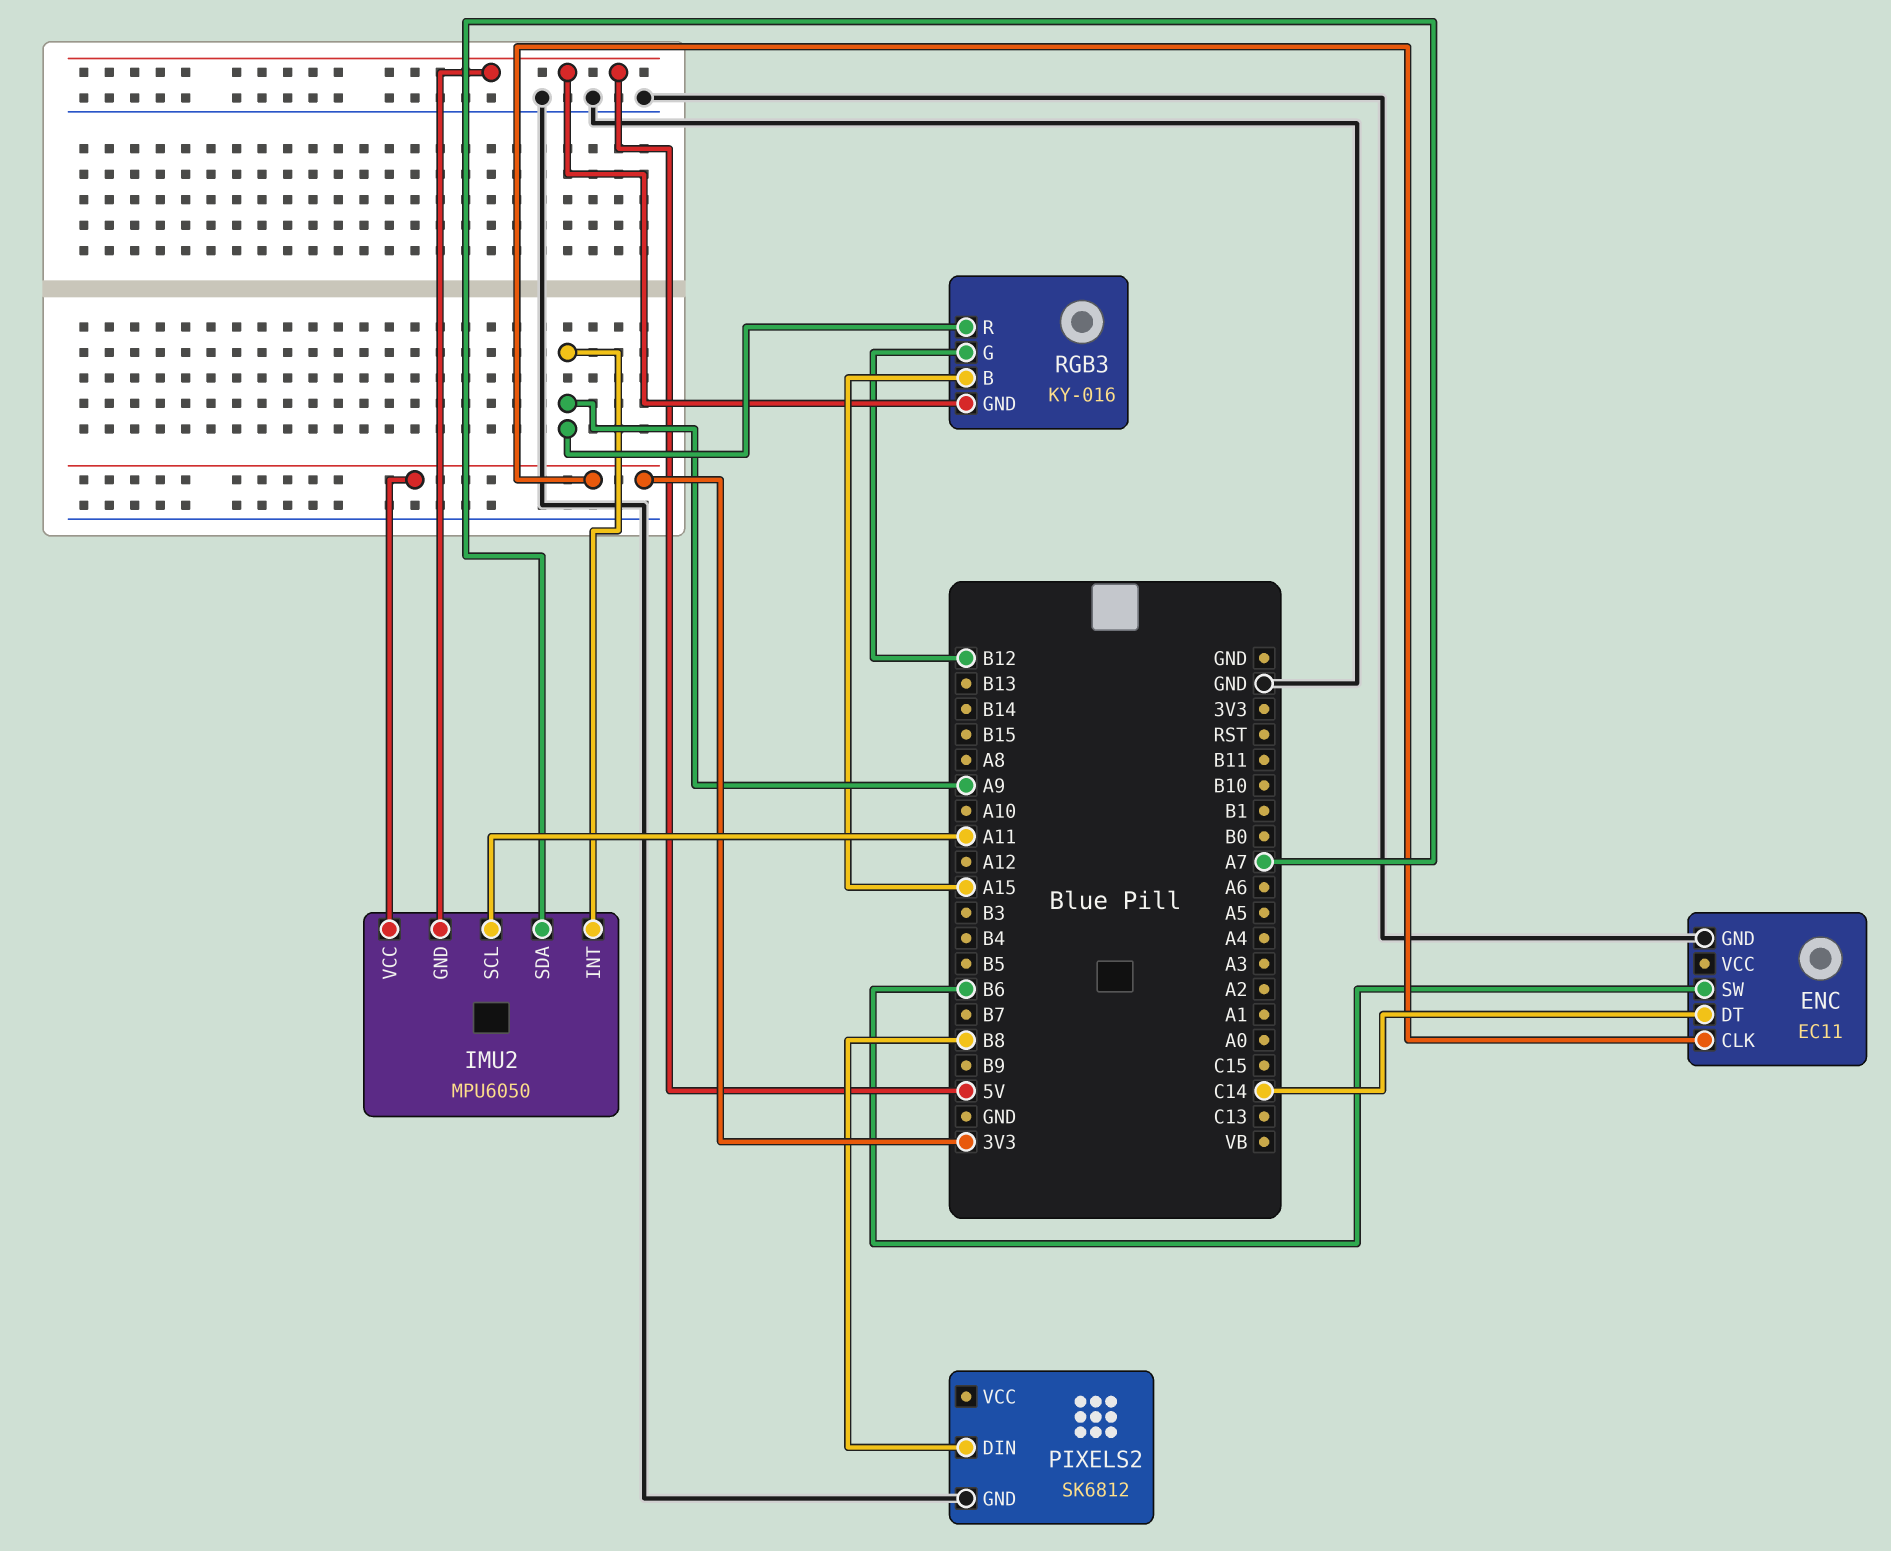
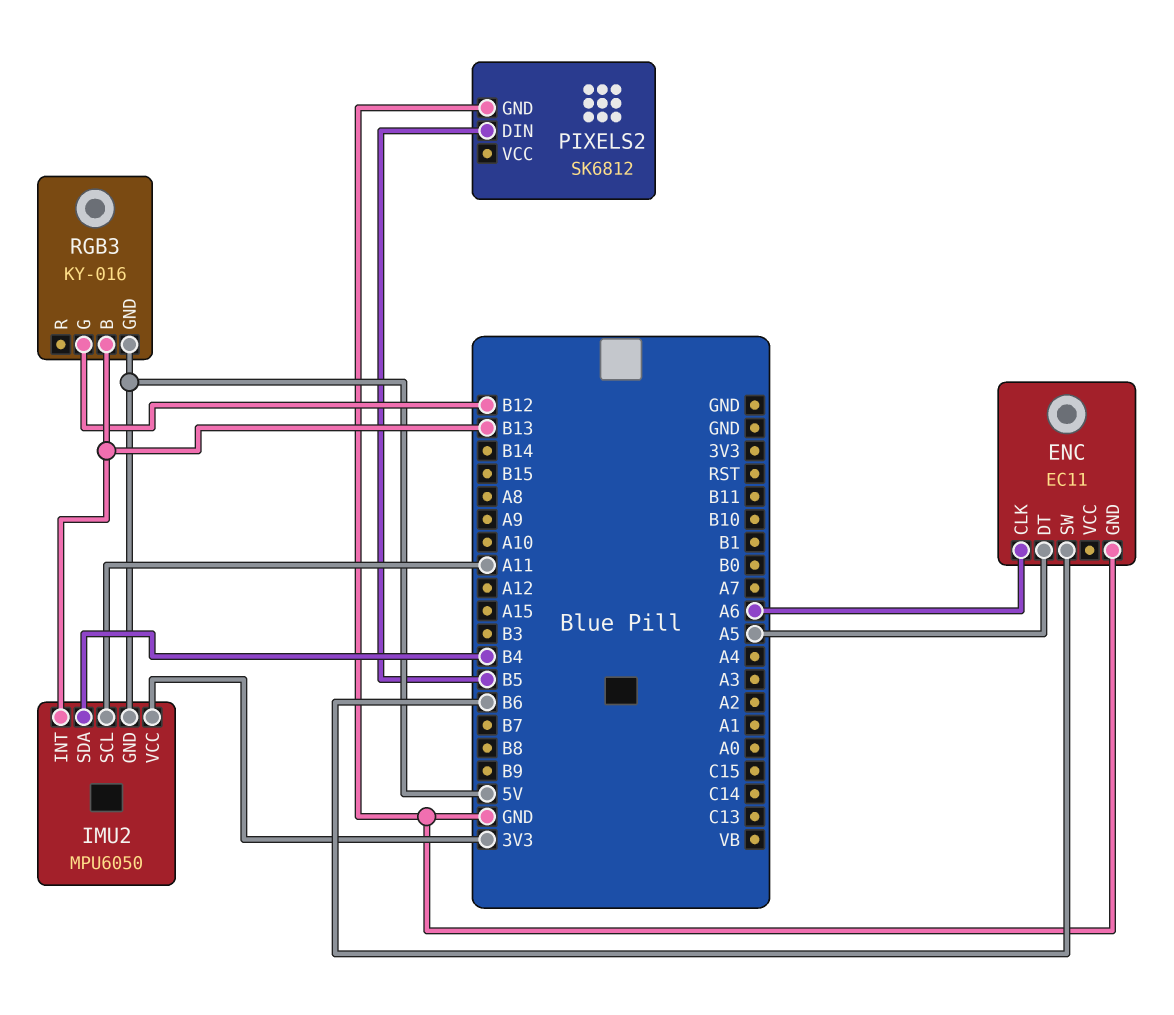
ENC pin CLK: 3V3 -> A6
ENC pin DT: C14 -> A5
IMU2 pin INT: A9 -> B13
IMU2 pin SDA: A7 -> B4
PIXELS2 pin DIN: B8 -> B5
RGB3 pin B: A15 -> B13
RGB3 pin R: A9 -> none

